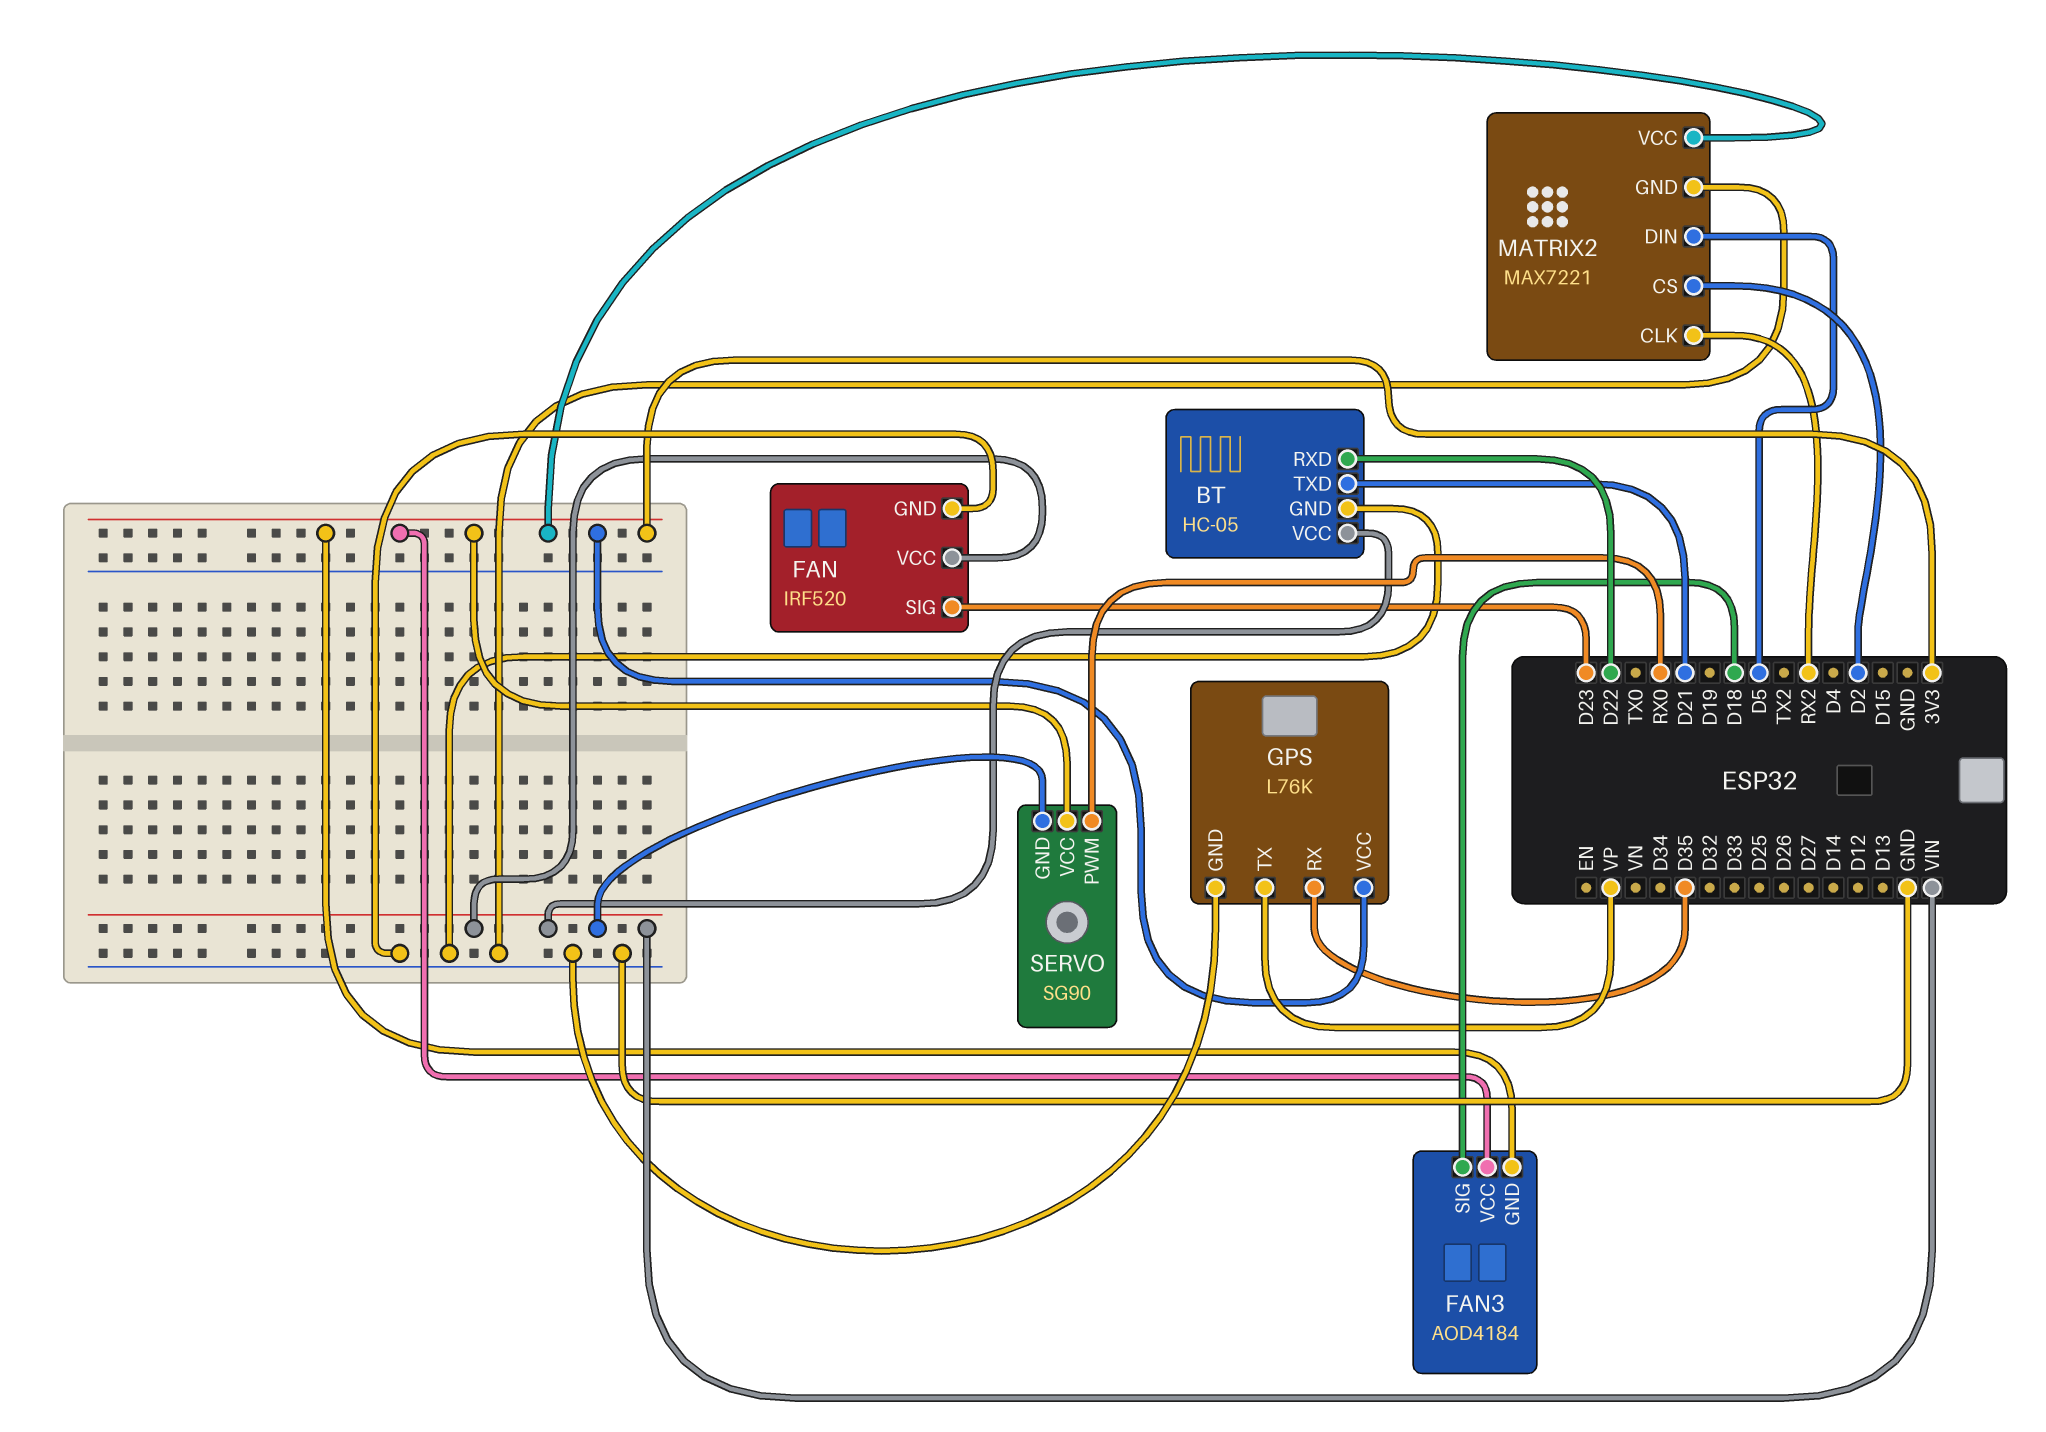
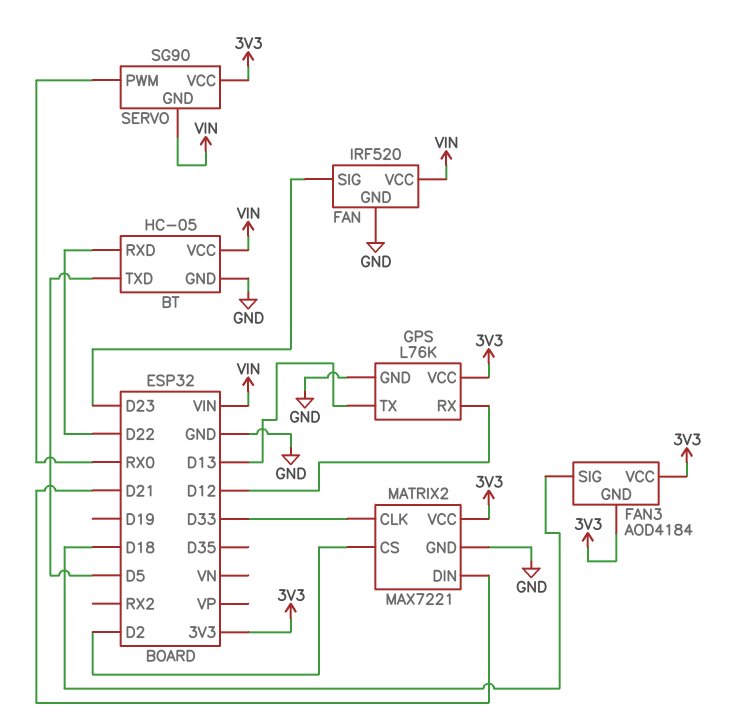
BT pin TXD: D21 -> D5
GPS pin RX: D35 -> D12
GPS pin TX: VP -> D13
MATRIX2 pin CLK: RX2 -> D33
MATRIX2 pin DIN: D5 -> D21

